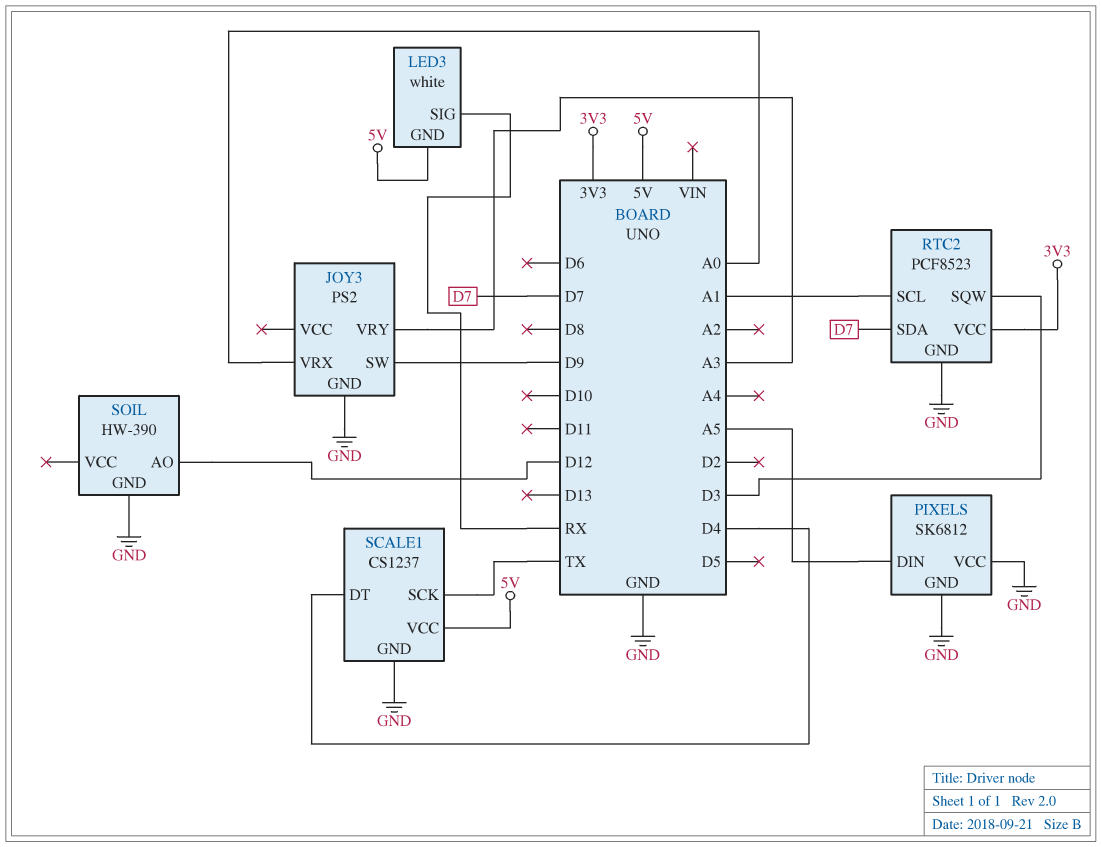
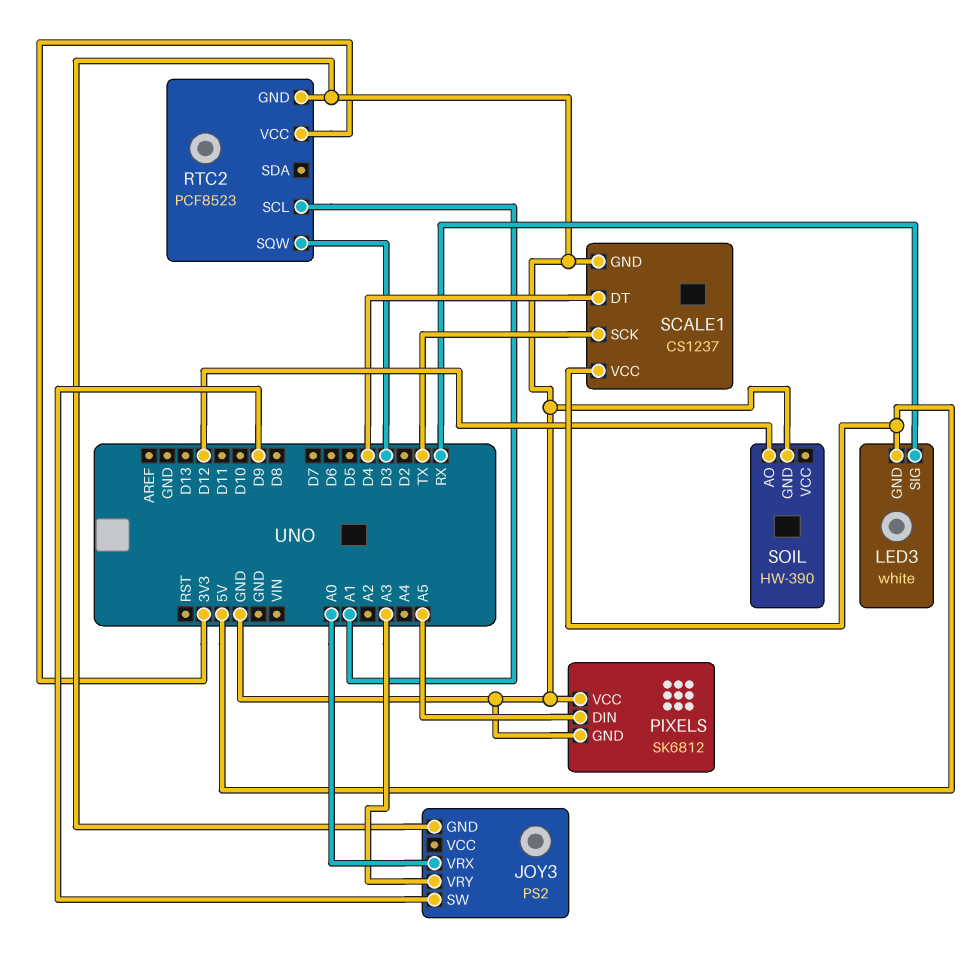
RTC2 pin SDA: D7 -> none

